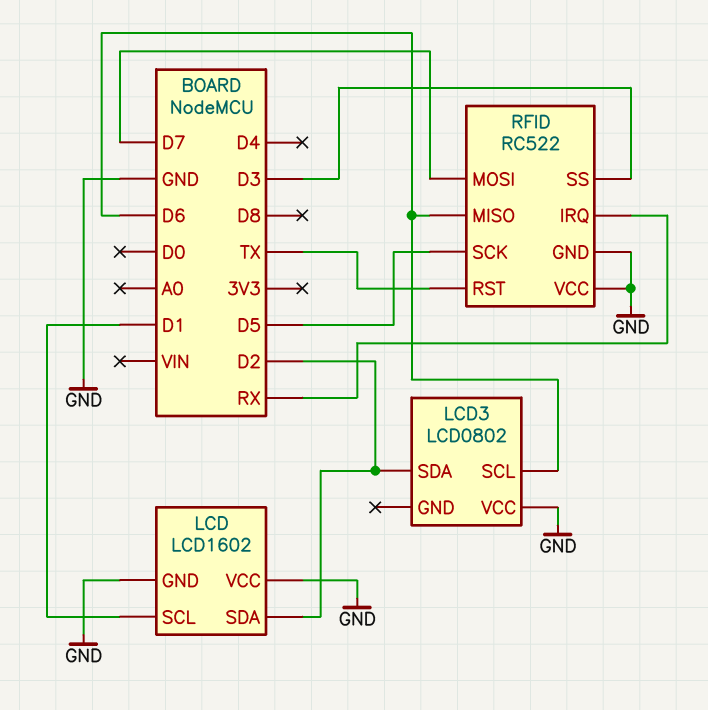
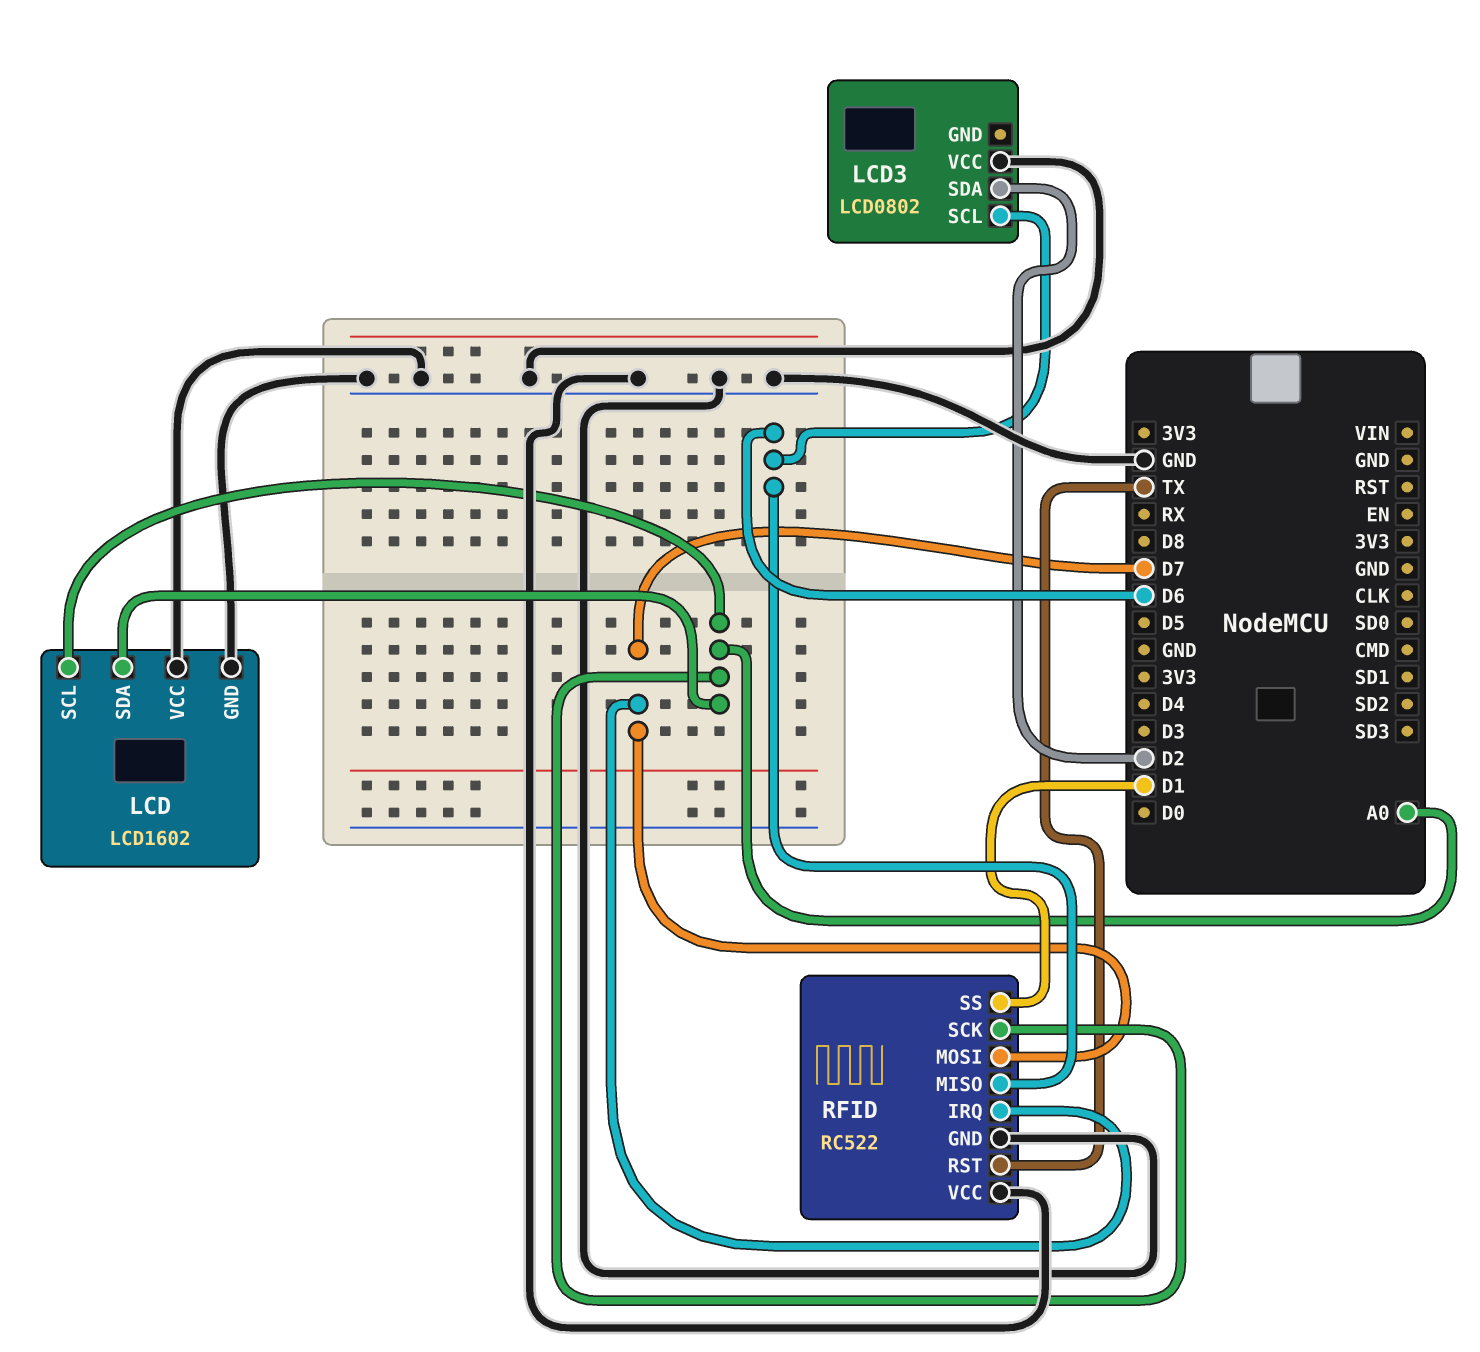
LCD pin SCL: D1 -> A0
LCD pin SDA: D2 -> A0
RFID pin IRQ: RX -> D7
RFID pin SCK: D5 -> A0
RFID pin SS: D3 -> D1

